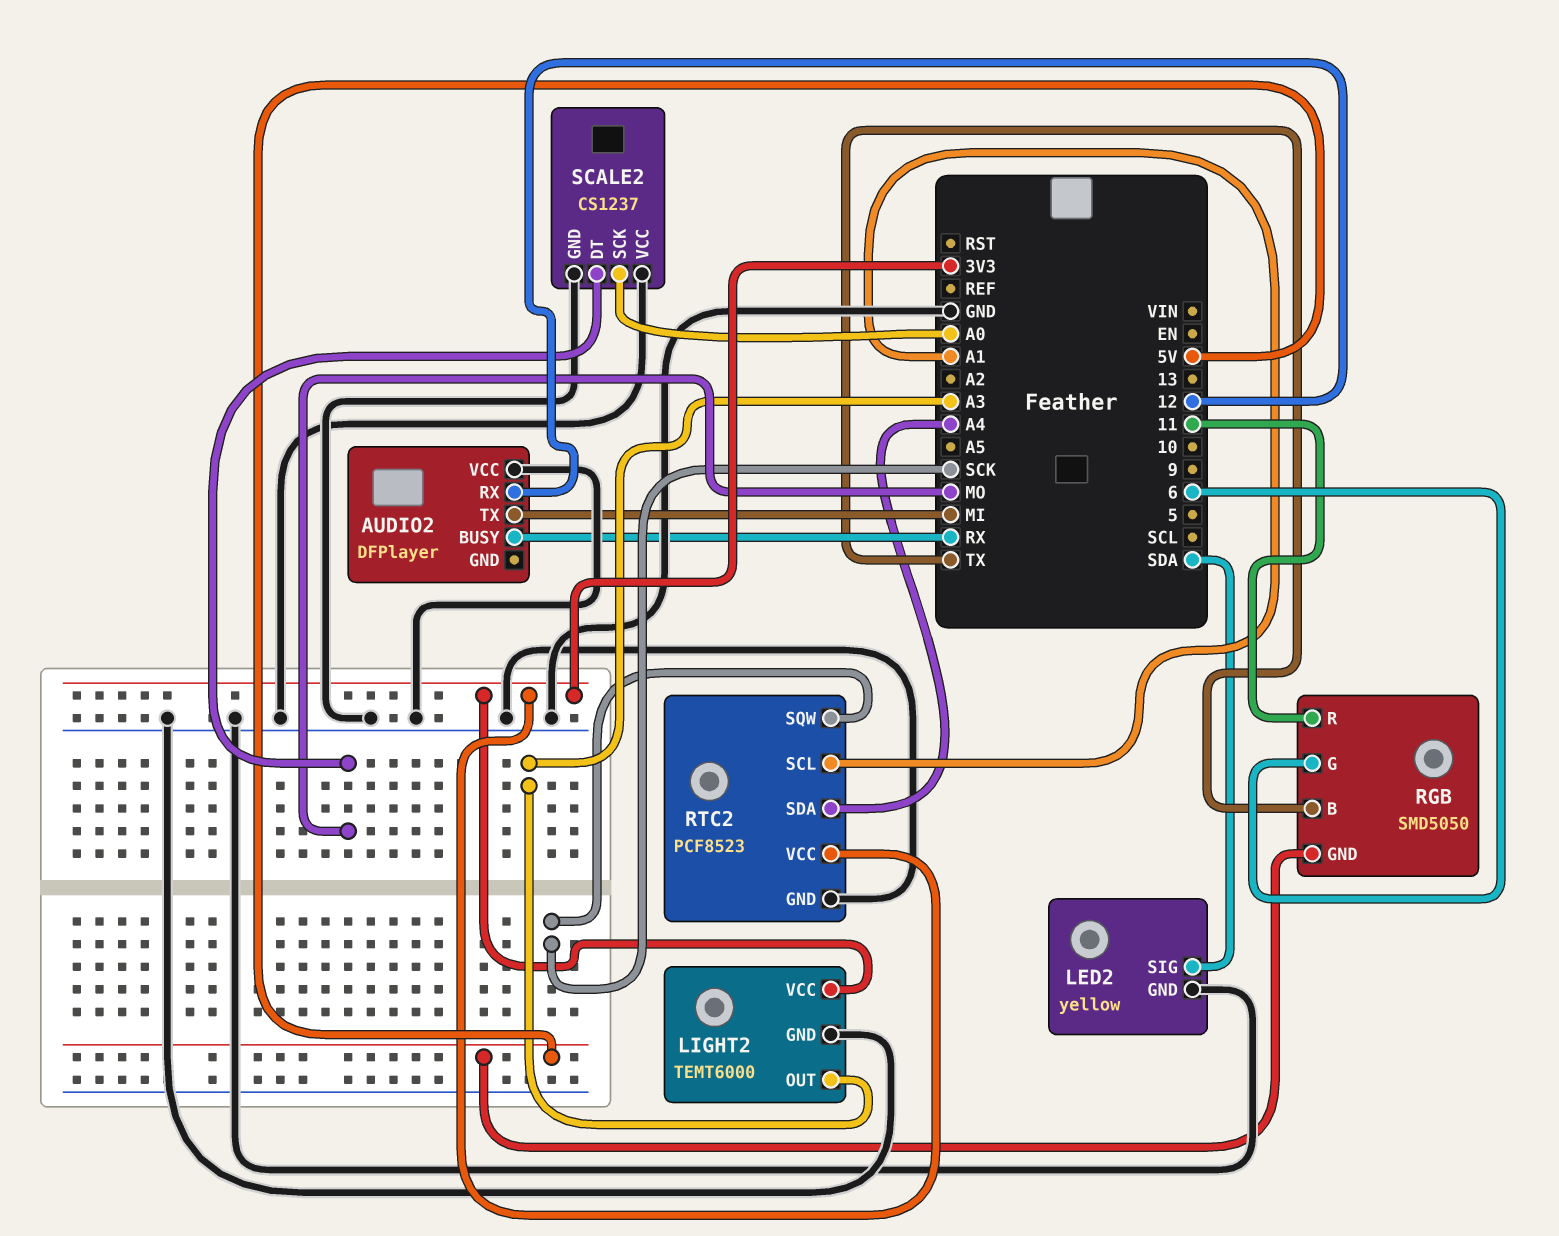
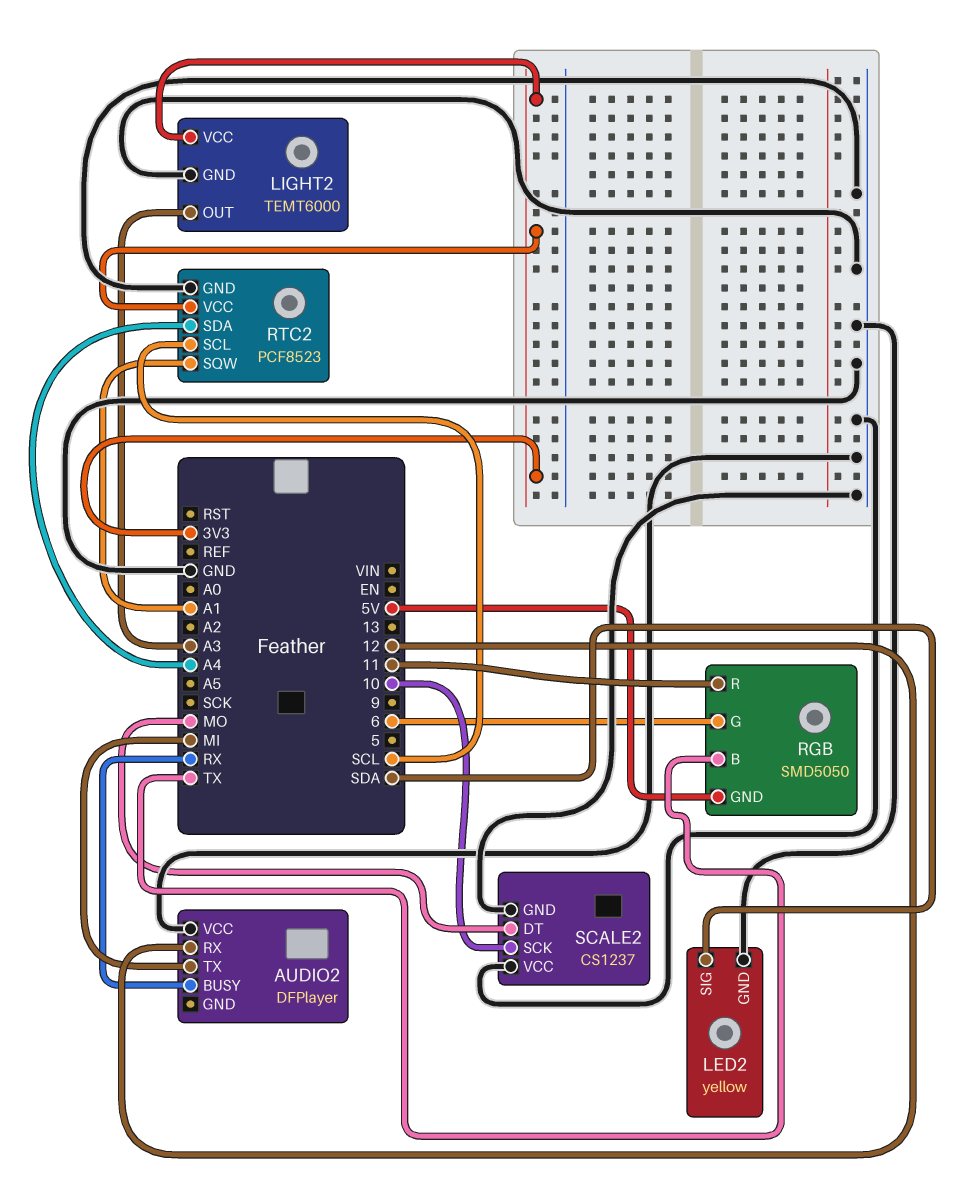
RTC2 pin SCL: A1 -> SCL
RTC2 pin SQW: SCK -> A1
SCALE2 pin SCK: A0 -> 10

